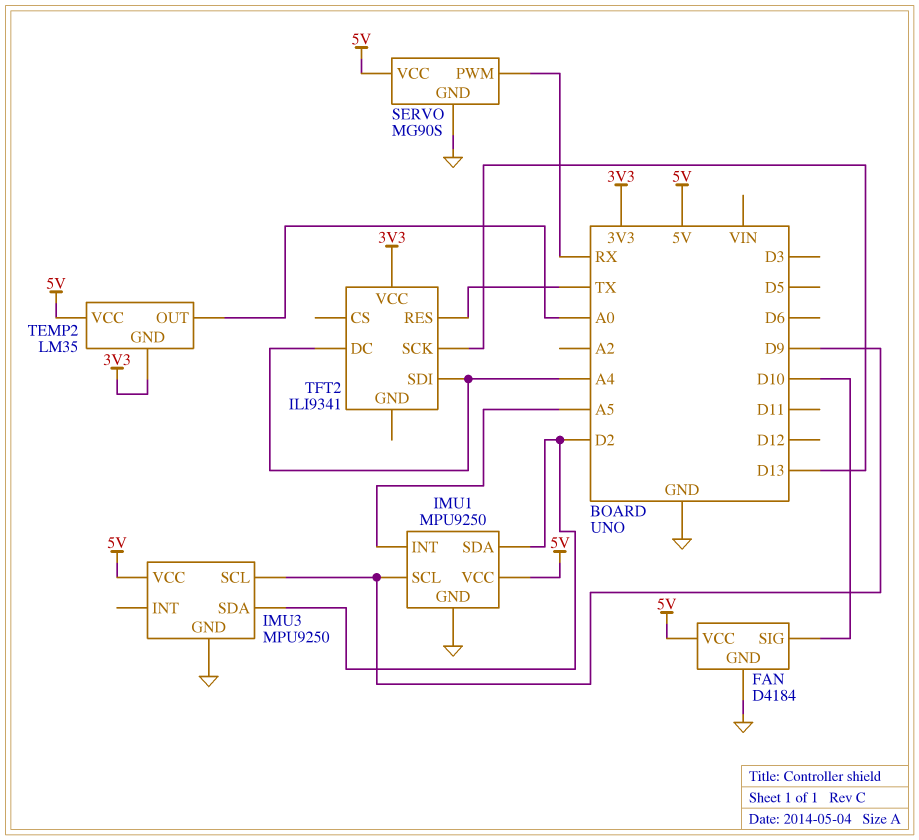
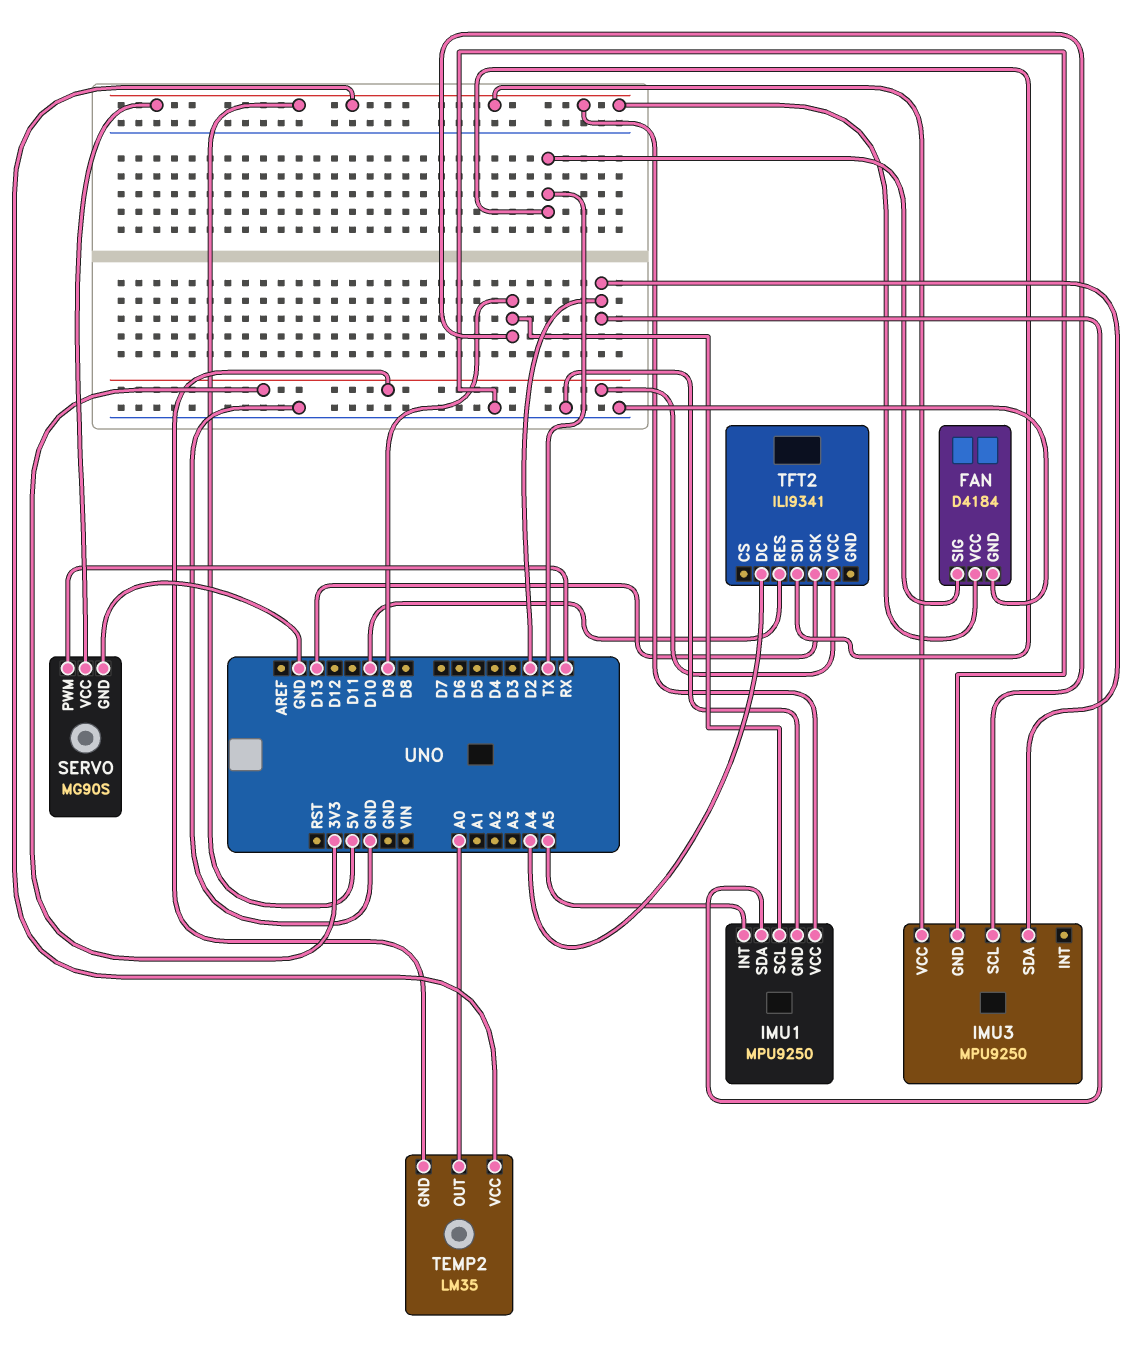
FAN pin SIG: D10 -> TX
TFT2 pin RES: TX -> D10
TFT2 pin SDI: A4 -> TX

